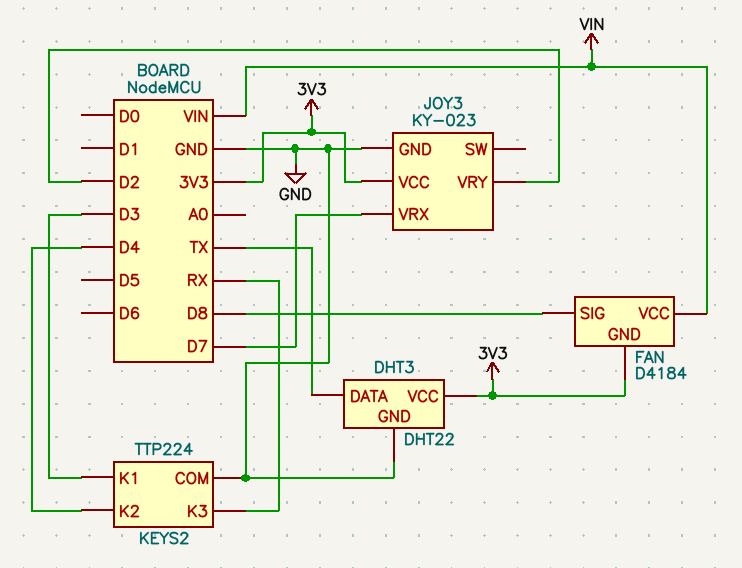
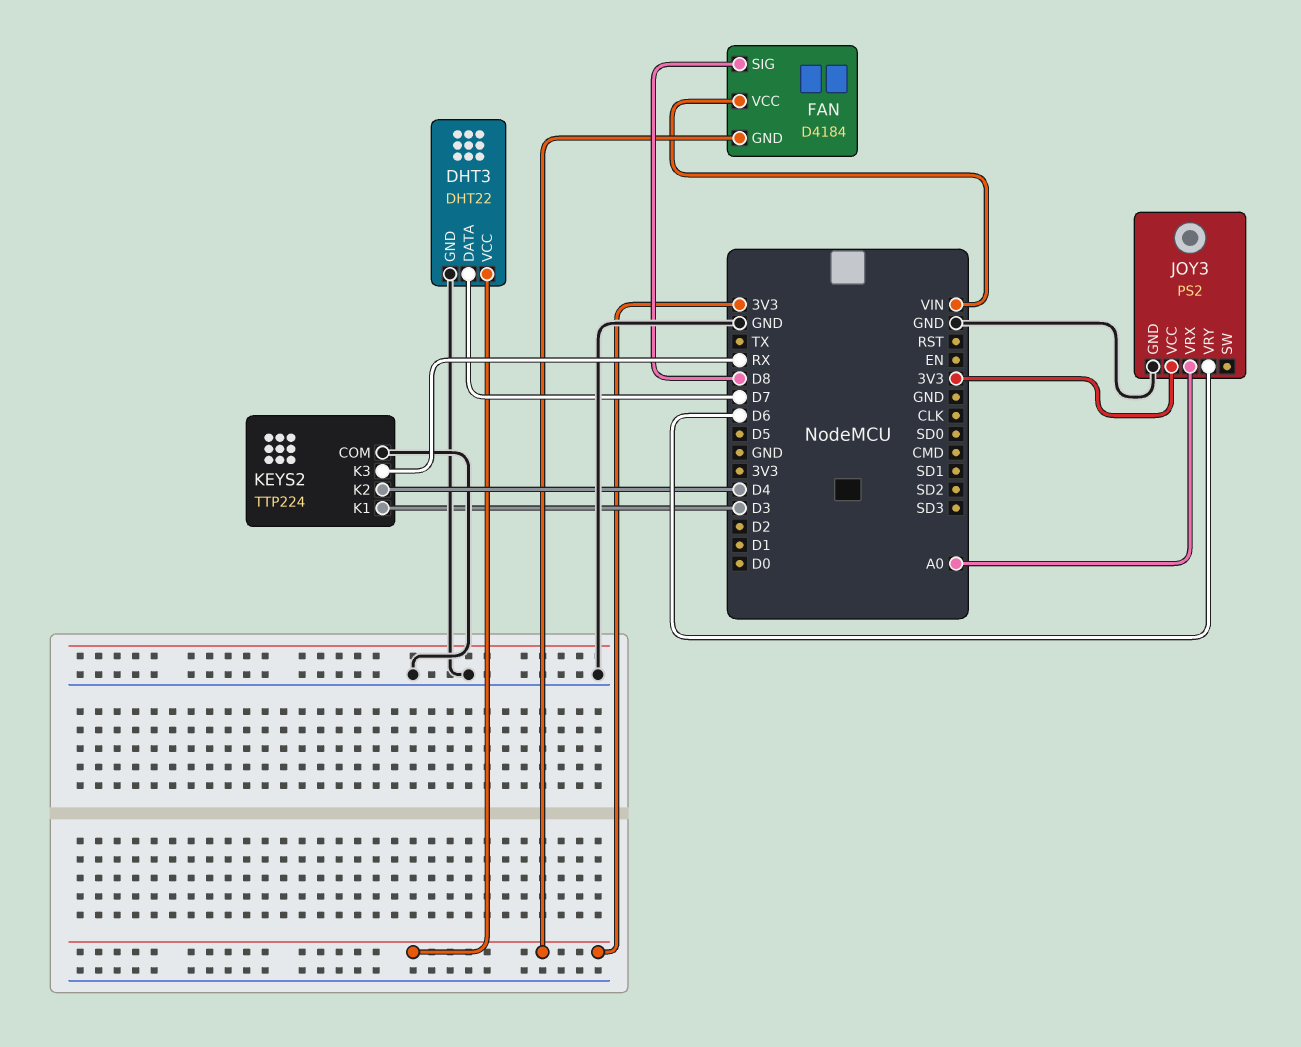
DHT3 pin DATA: TX -> D7
JOY3: KY-023 -> PS2
JOY3 pin VRX: D7 -> A0
JOY3 pin VRY: D2 -> D6

